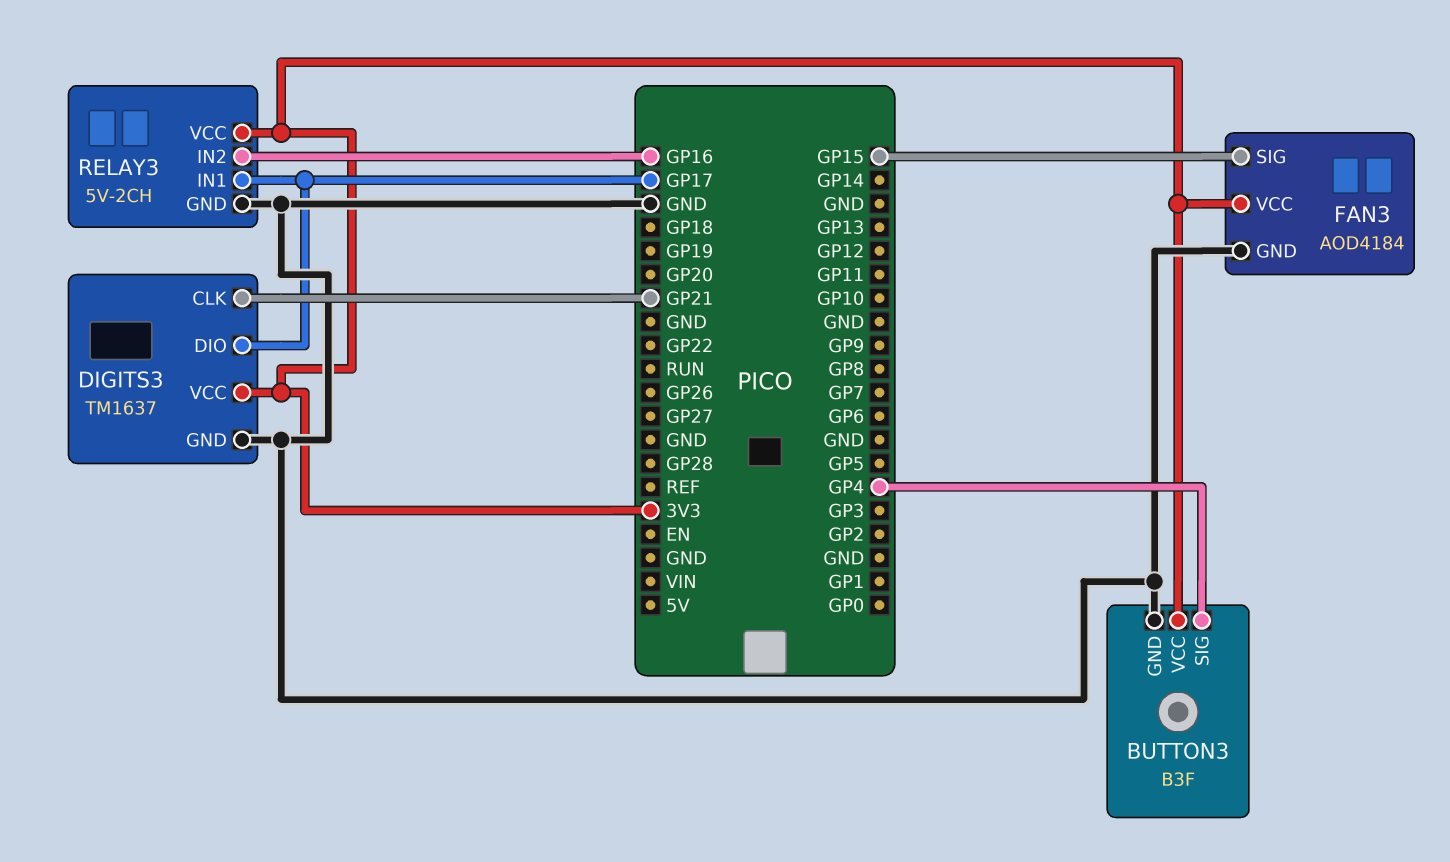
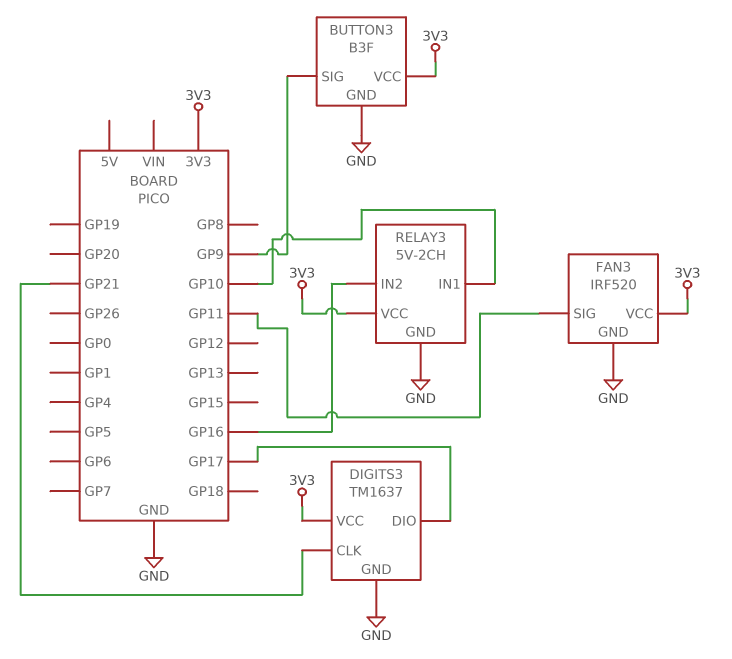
BUTTON3 pin SIG: GP4 -> GP9
FAN3: AOD4184 -> IRF520
FAN3 pin SIG: GP15 -> GP11
RELAY3 pin IN1: GP17 -> GP10

